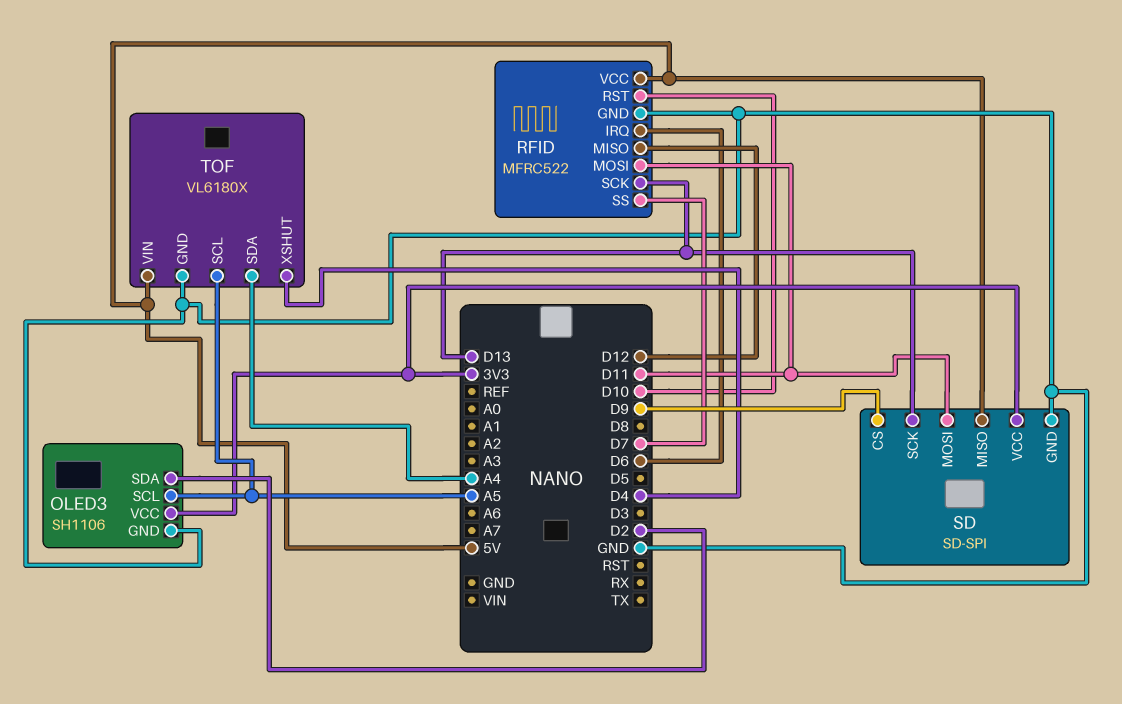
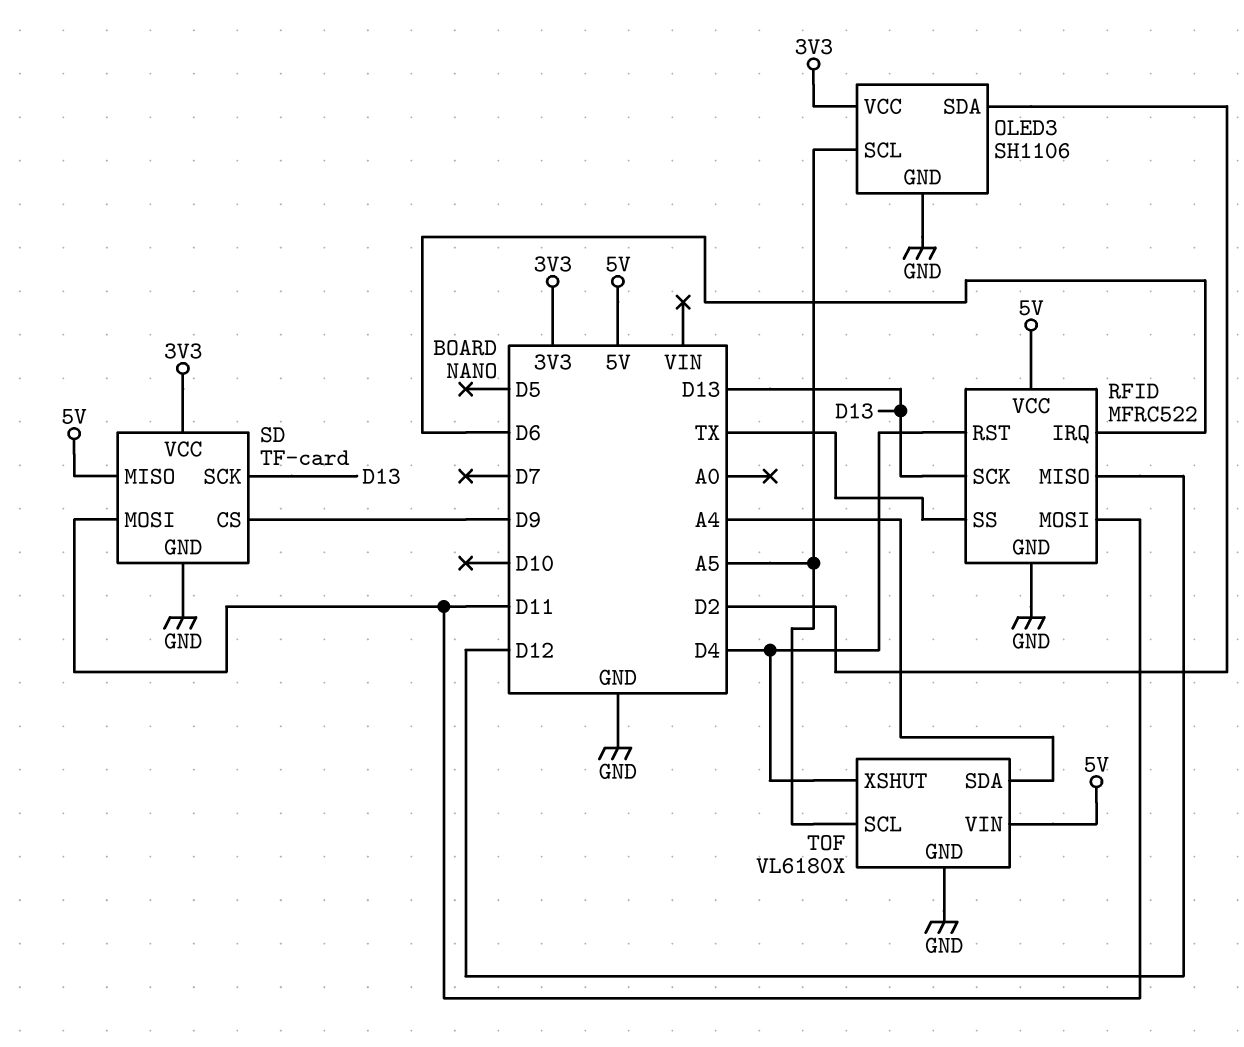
RFID pin RST: D10 -> D4
RFID pin SS: D7 -> TX
SD: SD-SPI -> TF-card

